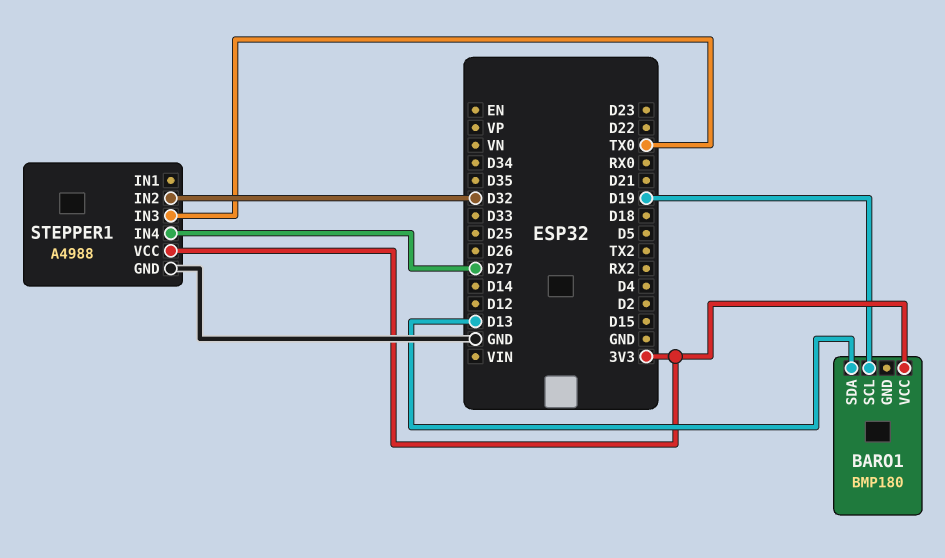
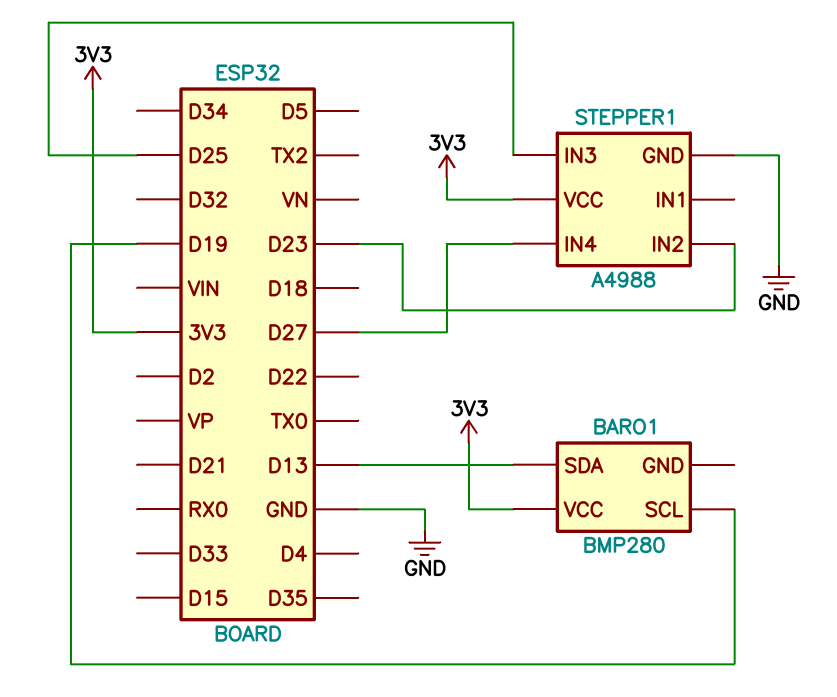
BARO1: BMP180 -> BMP280
STEPPER1 pin IN2: D32 -> D23
STEPPER1 pin IN3: TX0 -> D25

